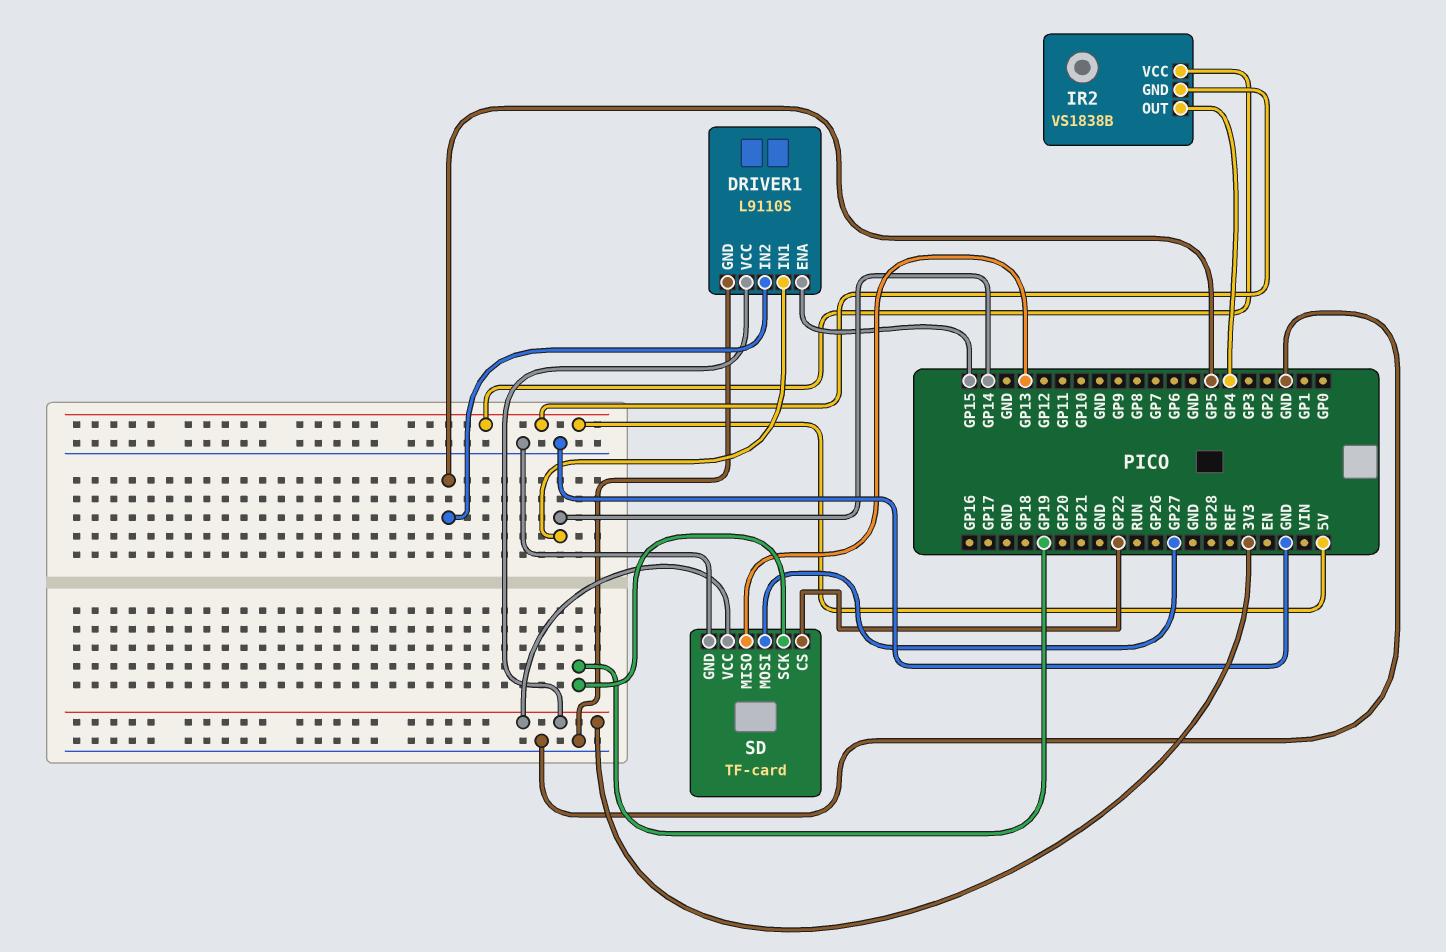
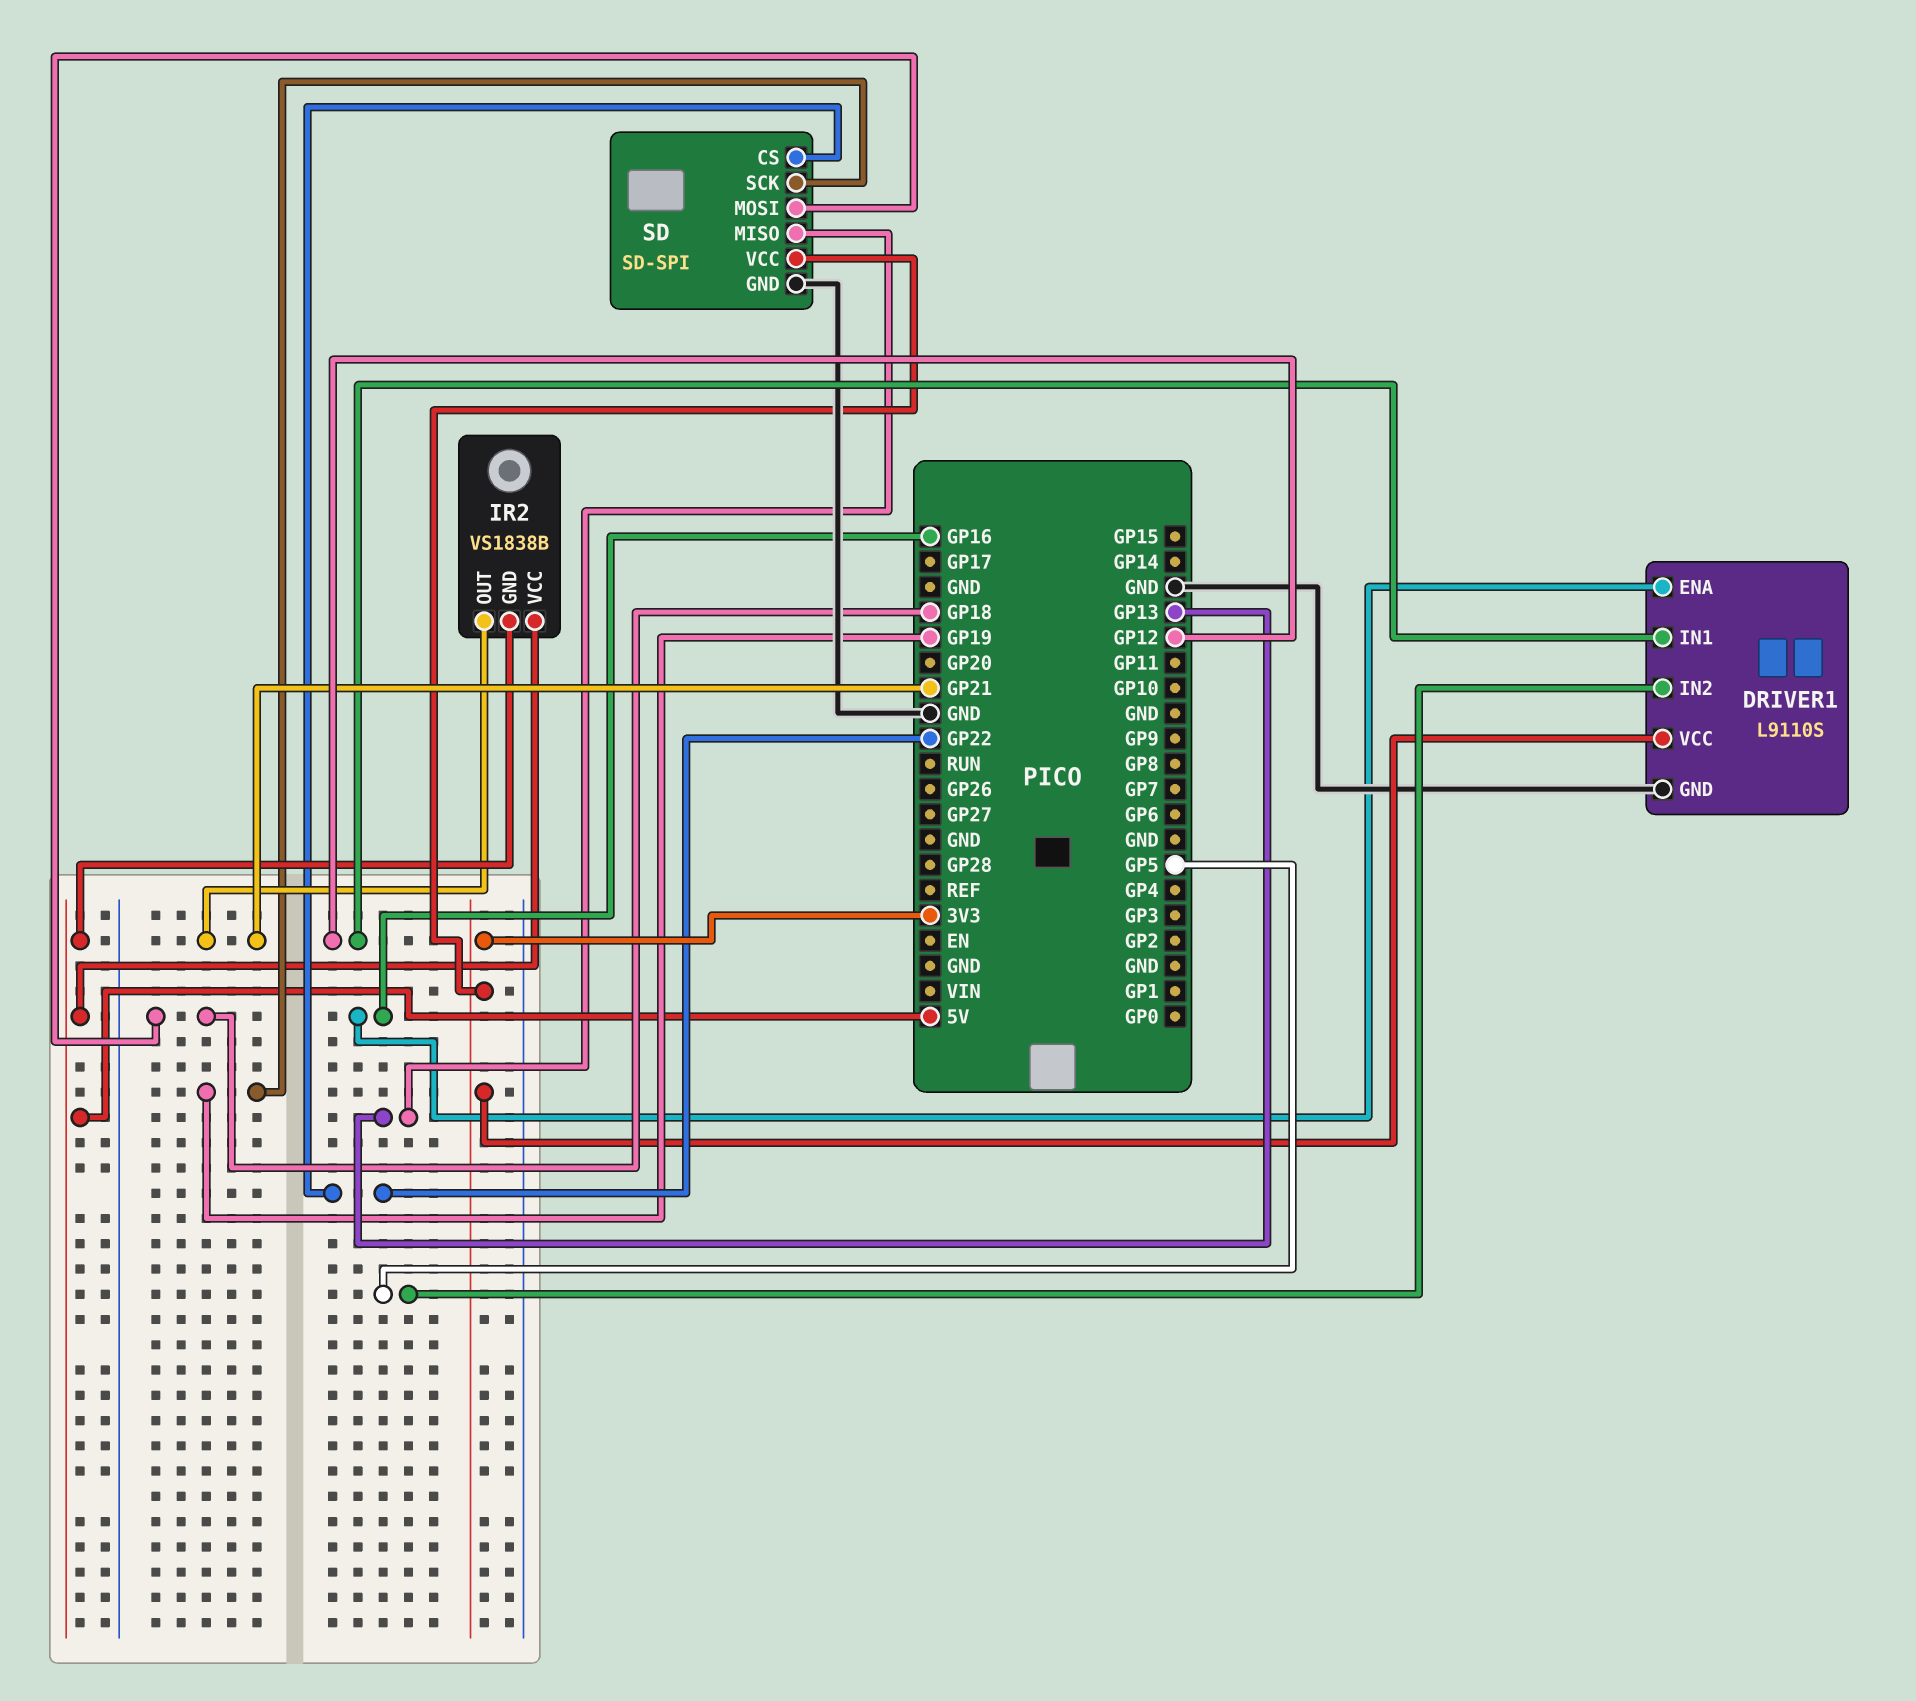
DRIVER1 pin ENA: GP15 -> GP16
DRIVER1 pin IN1: GP14 -> GP12
IR2 pin OUT: GP4 -> GP21
SD: TF-card -> SD-SPI
SD pin MOSI: GP27 -> GP18

